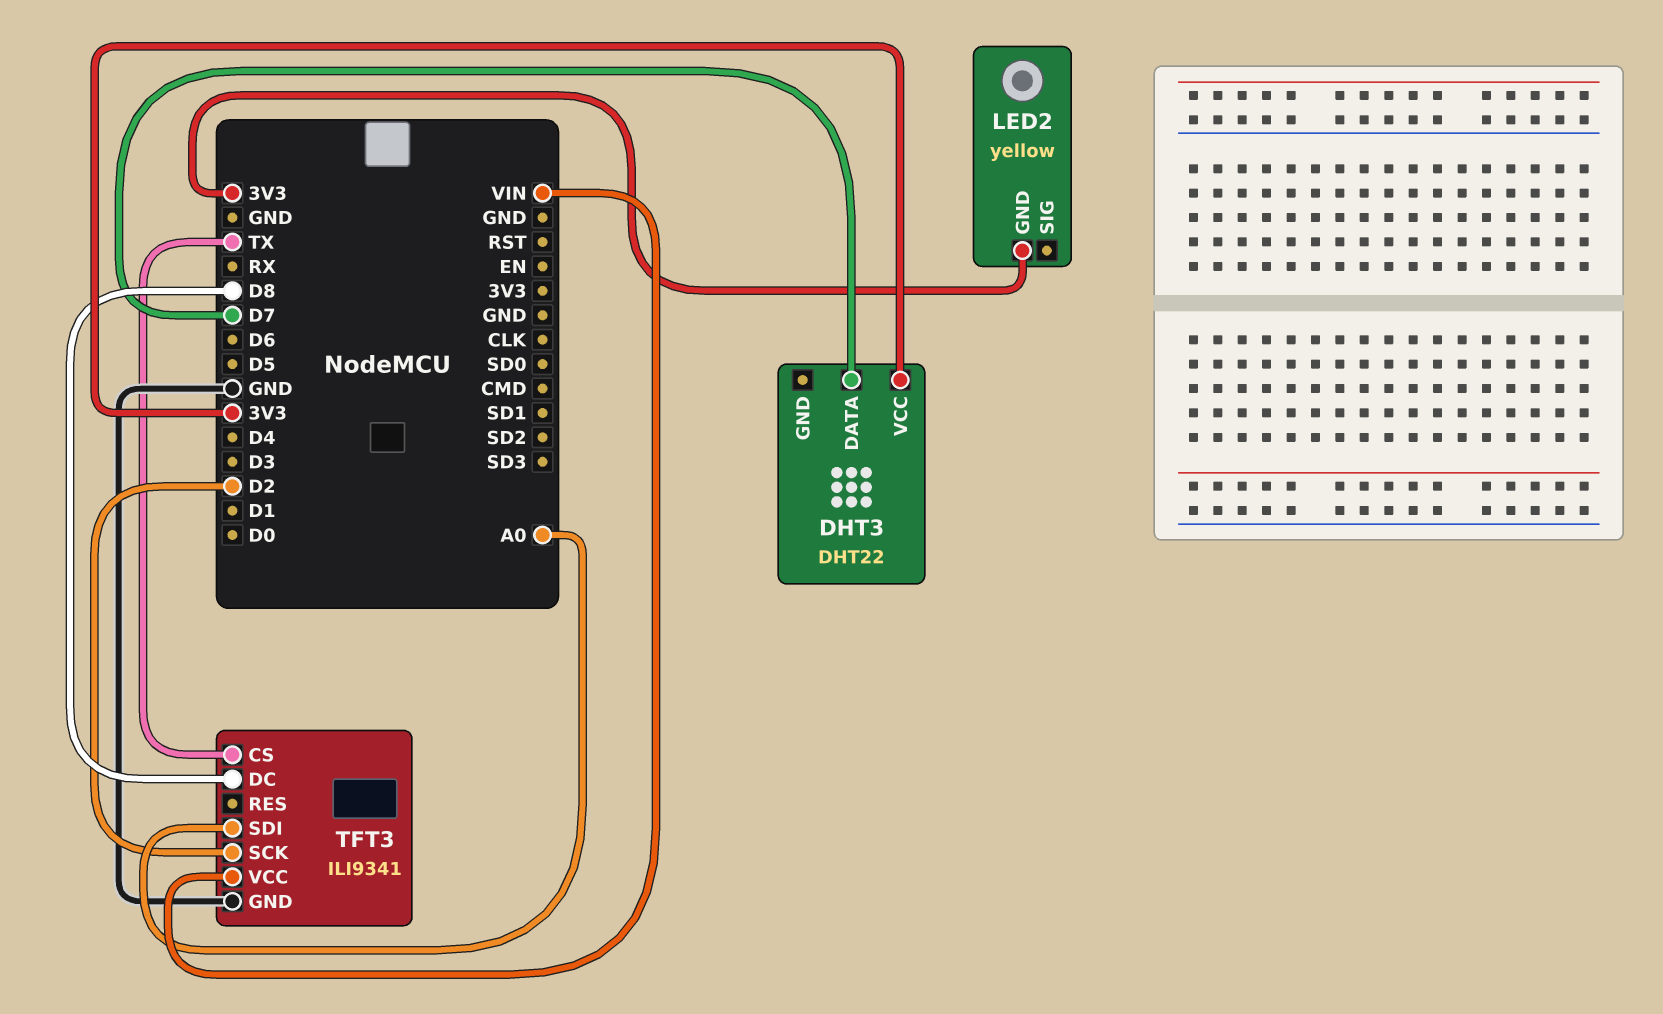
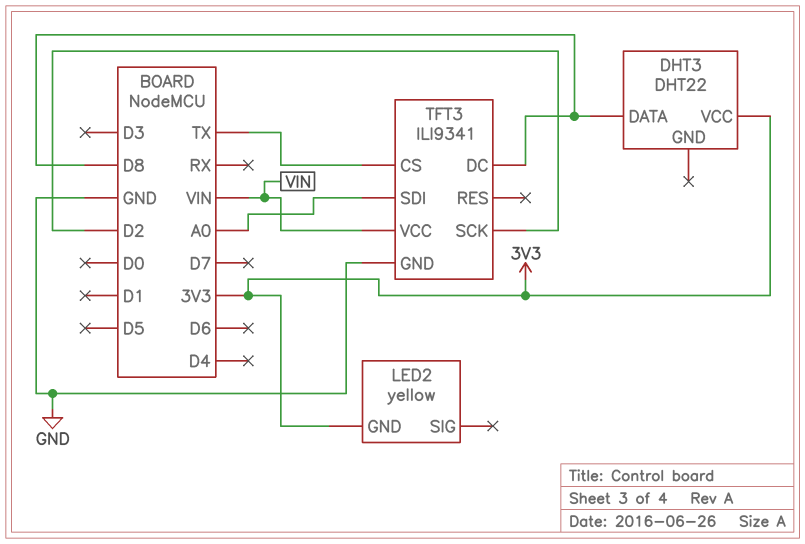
DHT3 pin DATA: D7 -> D8

